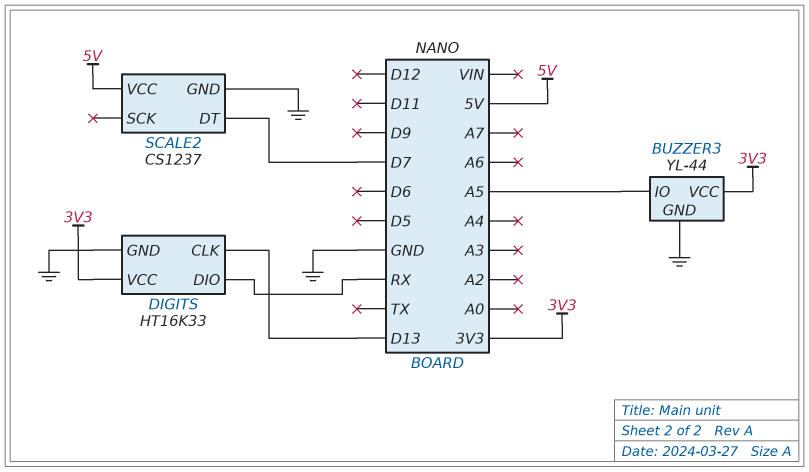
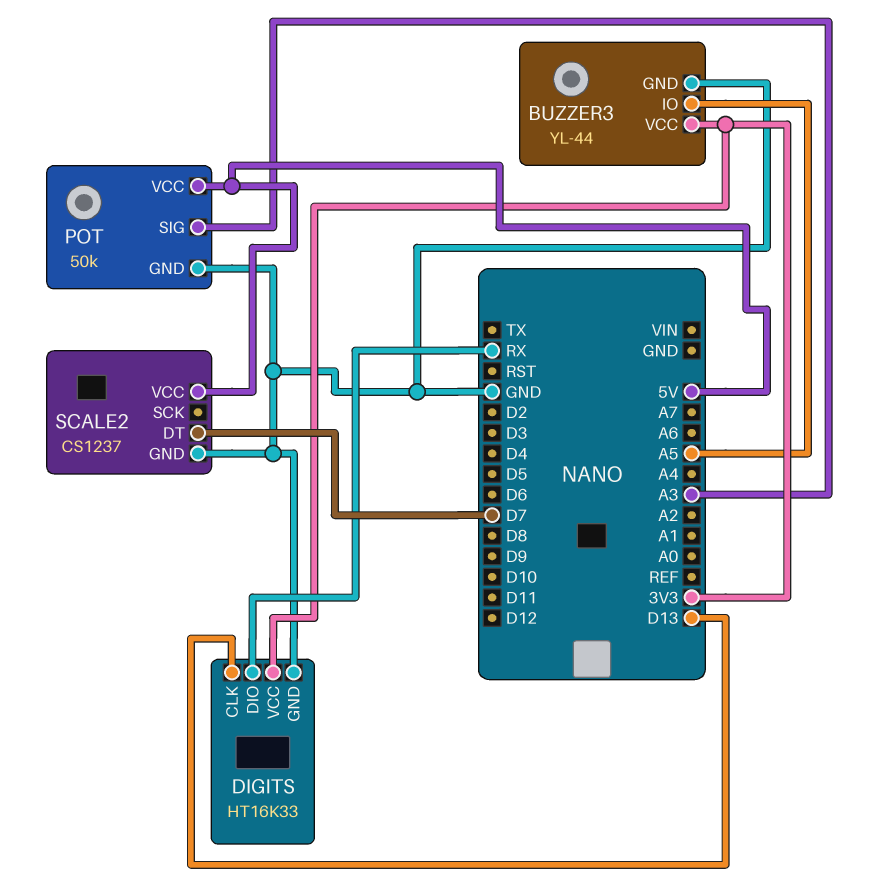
POT: none -> 50k
POT pin GND: none -> GND
POT pin SIG: none -> A3
POT pin VCC: none -> 5V

